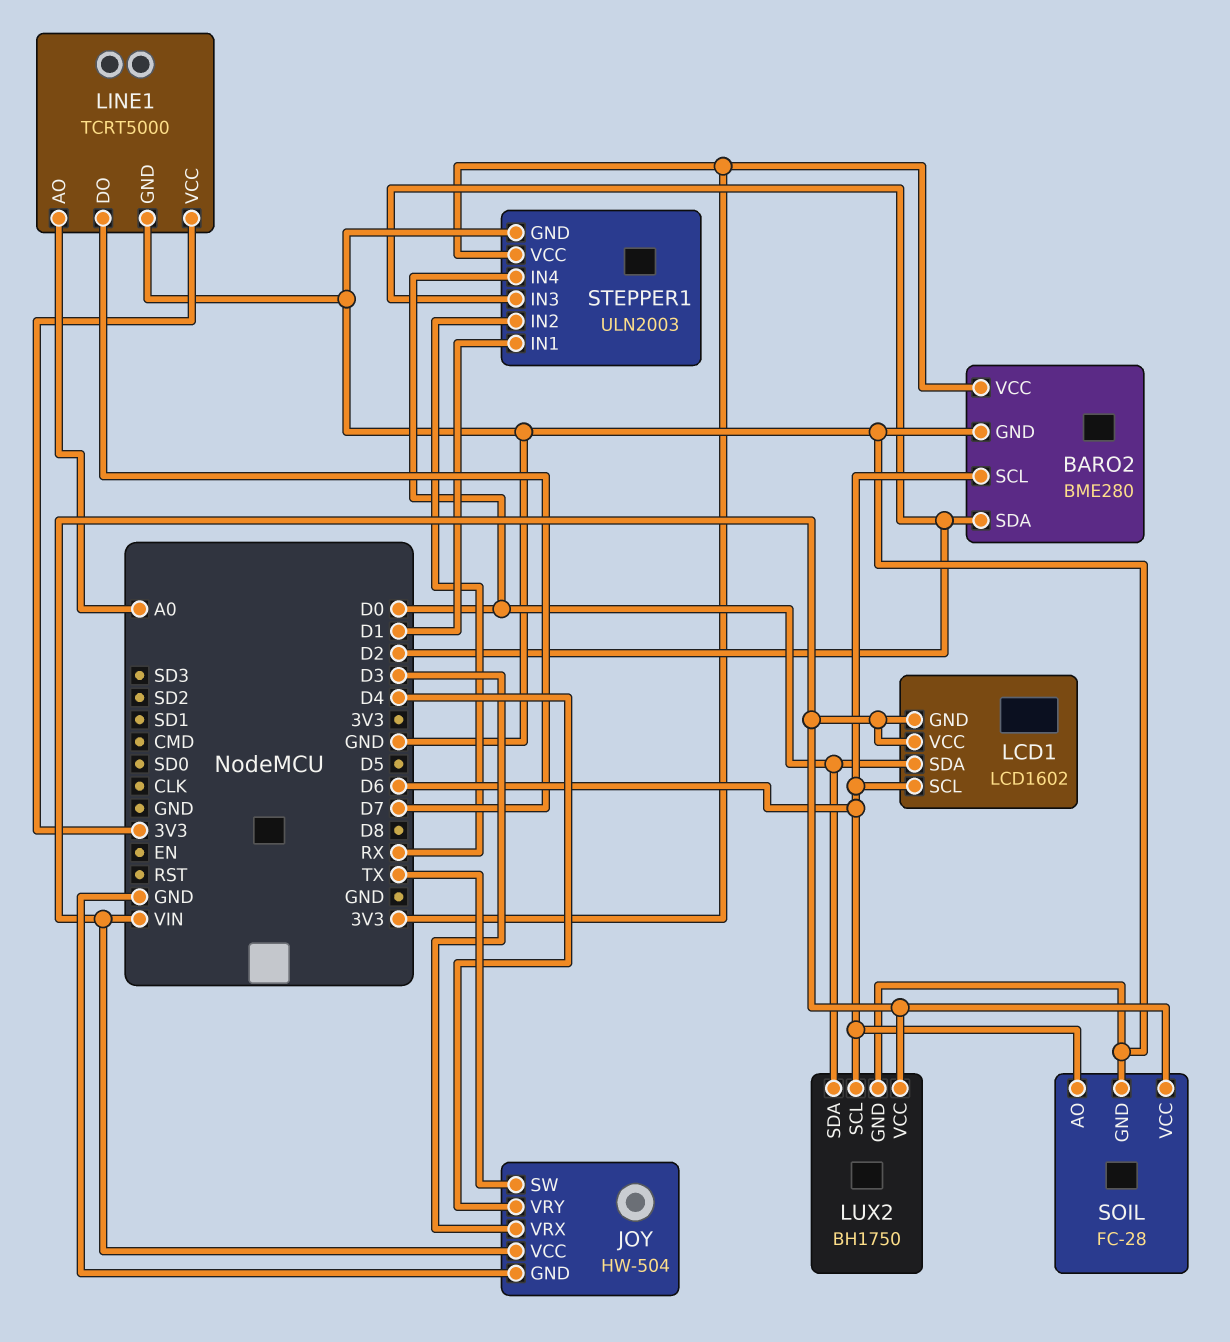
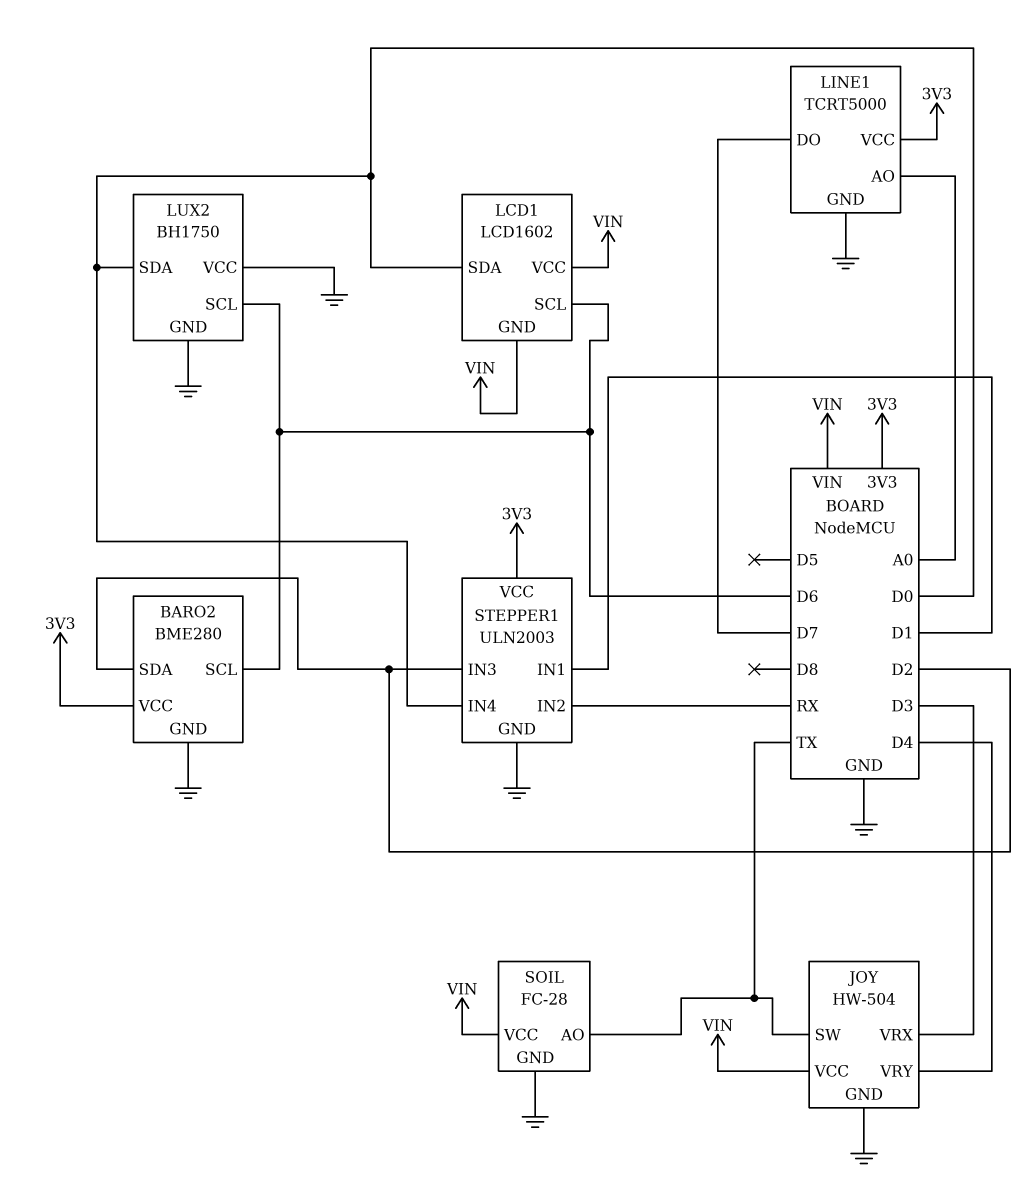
LUX2 pin VCC: VIN -> GND
SOIL pin AO: D6 -> TX

